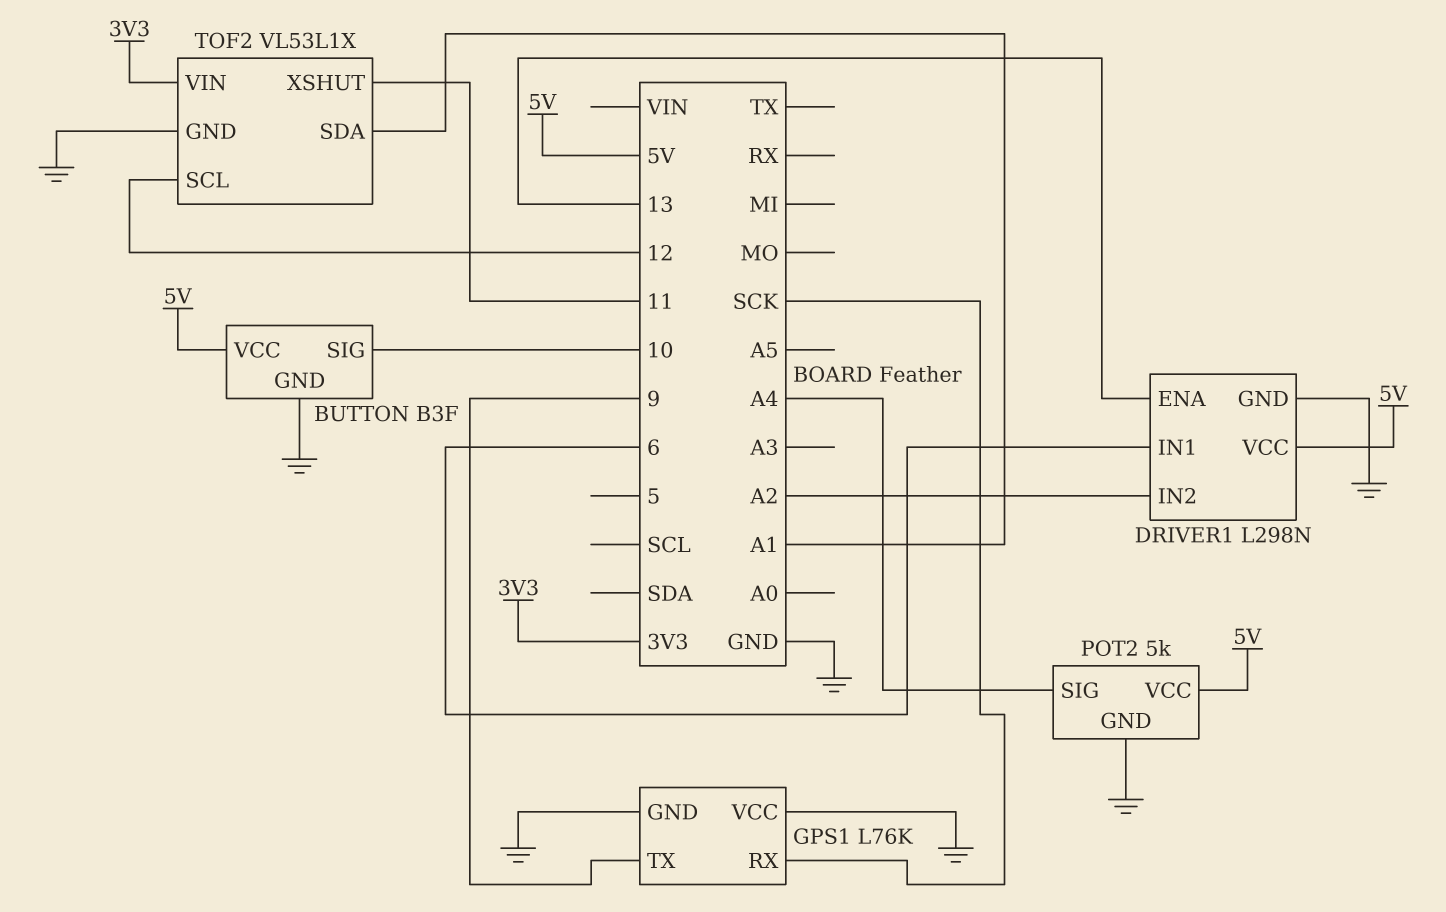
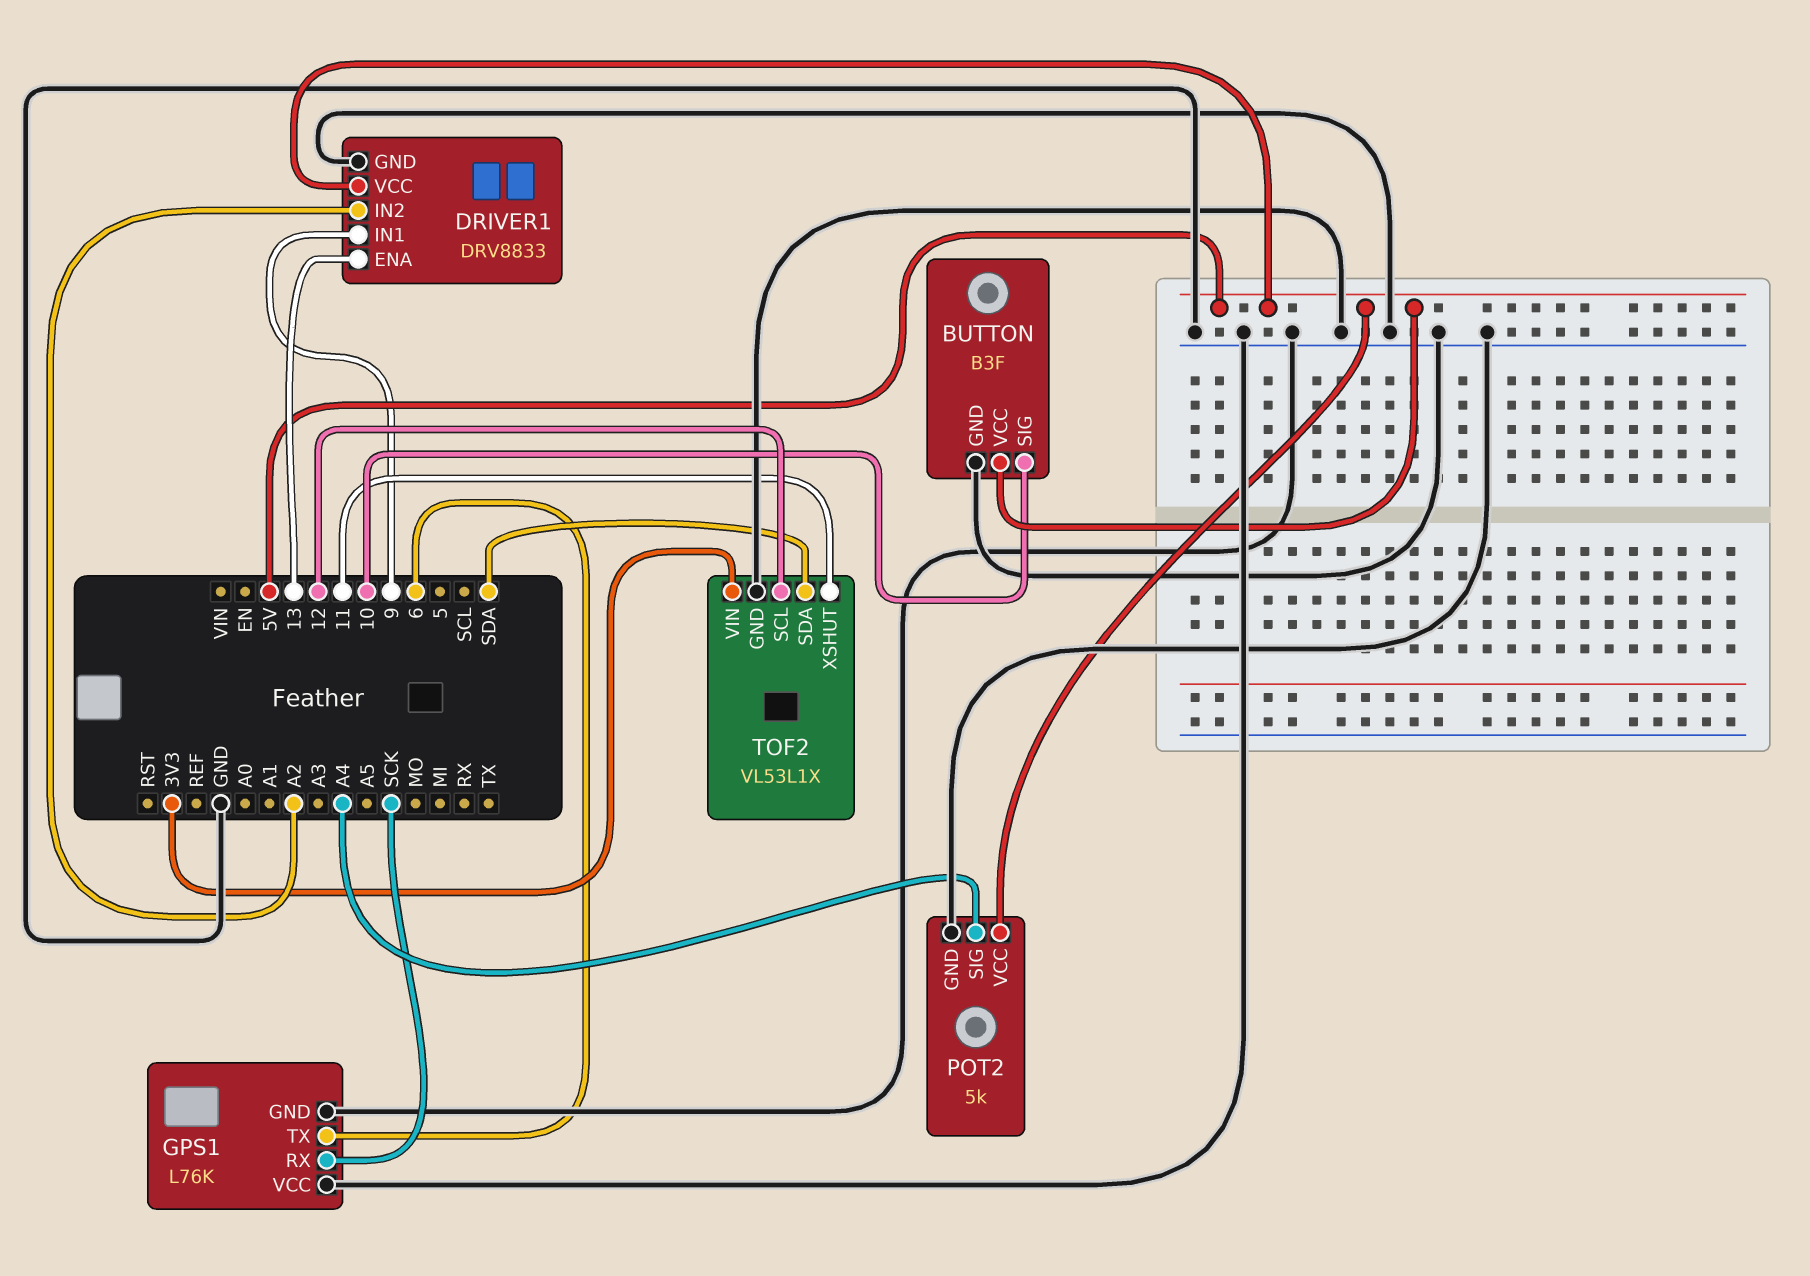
DRIVER1: L298N -> DRV8833
DRIVER1 pin IN1: 6 -> 9
GPS1 pin TX: 9 -> 6
TOF2 pin SDA: A1 -> SDA

